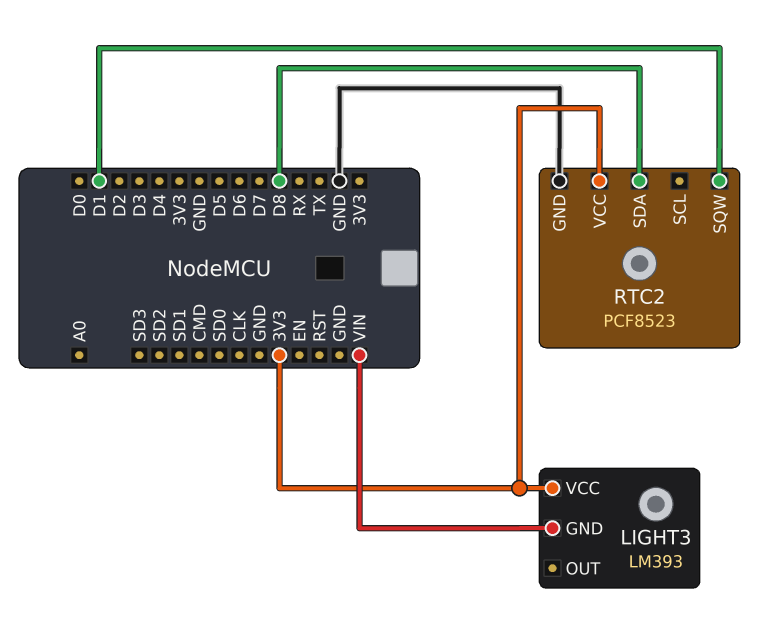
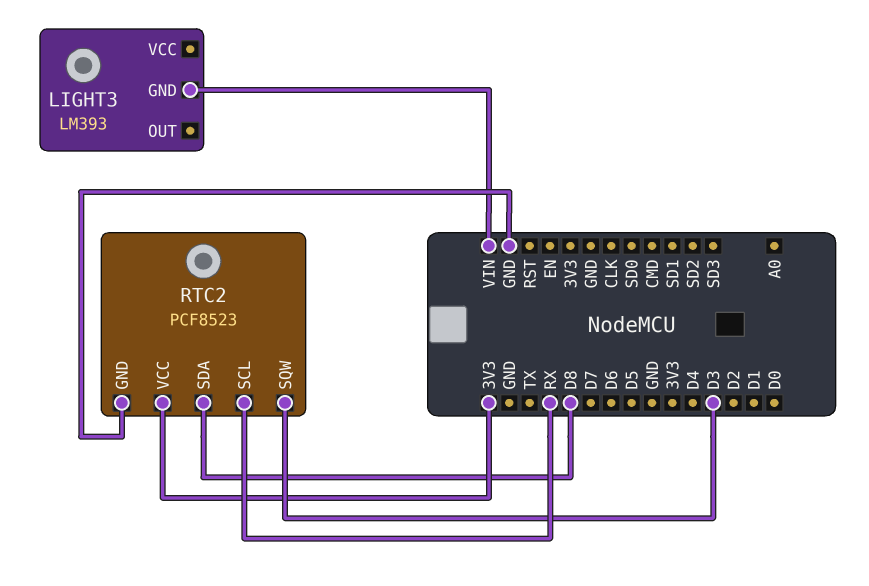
LIGHT3 pin VCC: 3V3 -> none
RTC2 pin SCL: none -> RX
RTC2 pin SQW: D1 -> D3

